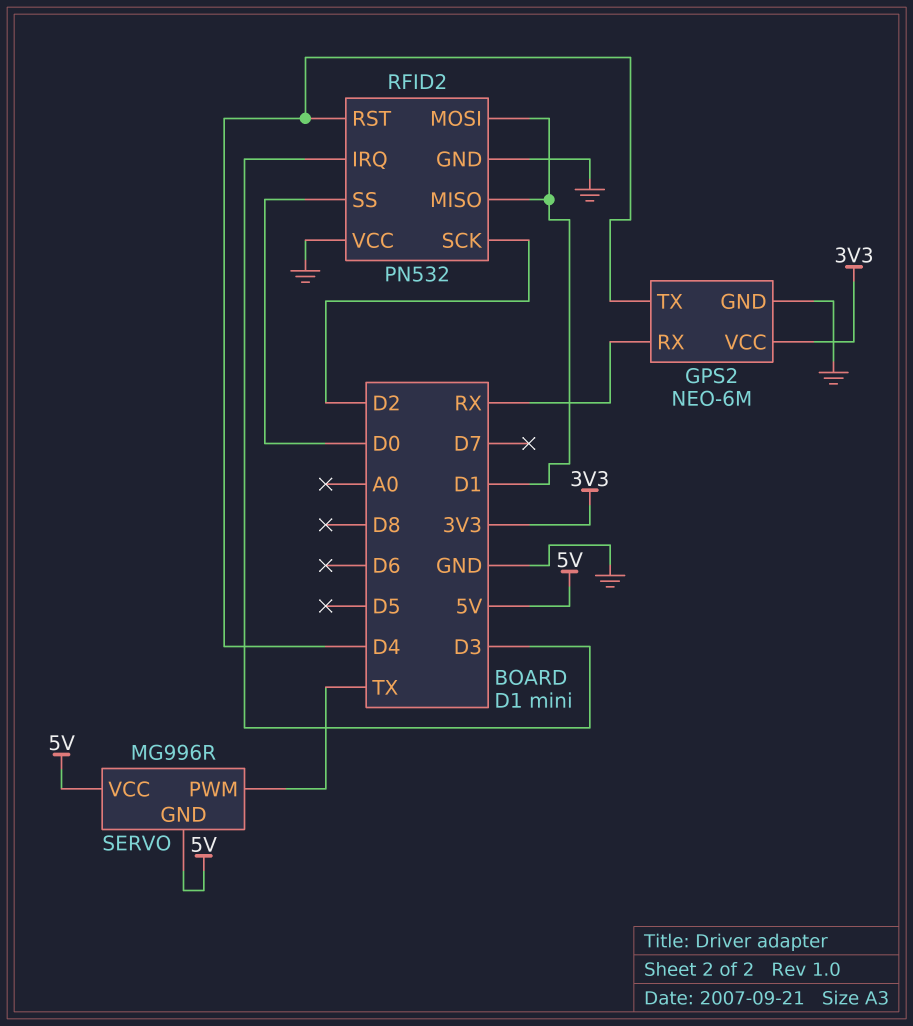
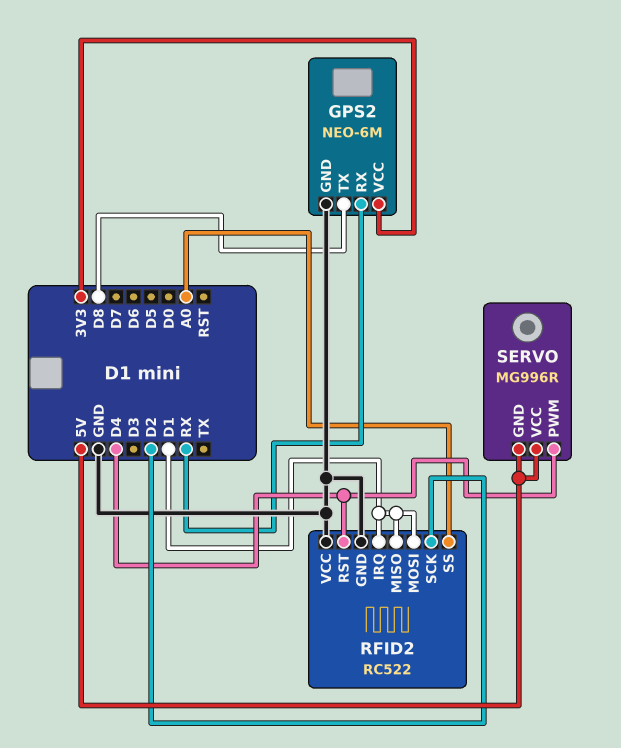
GPS2 pin TX: D4 -> D8
RFID2: PN532 -> RC522
RFID2 pin IRQ: D3 -> D1
RFID2 pin SS: D0 -> A0
SERVO pin PWM: TX -> D4

